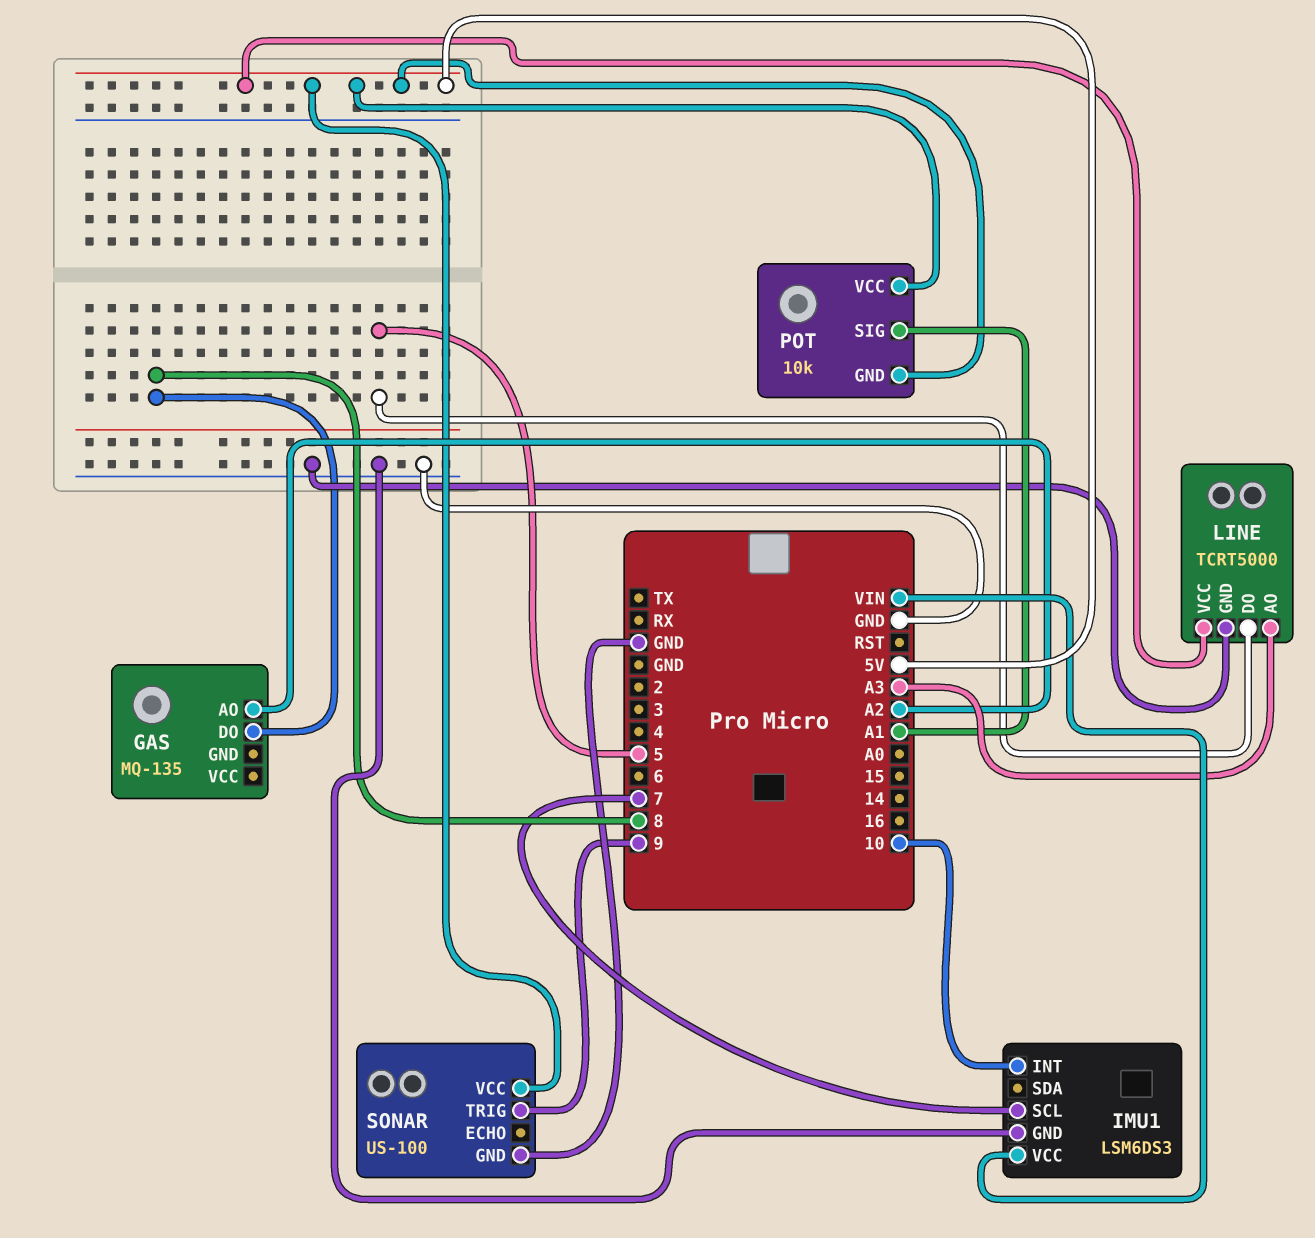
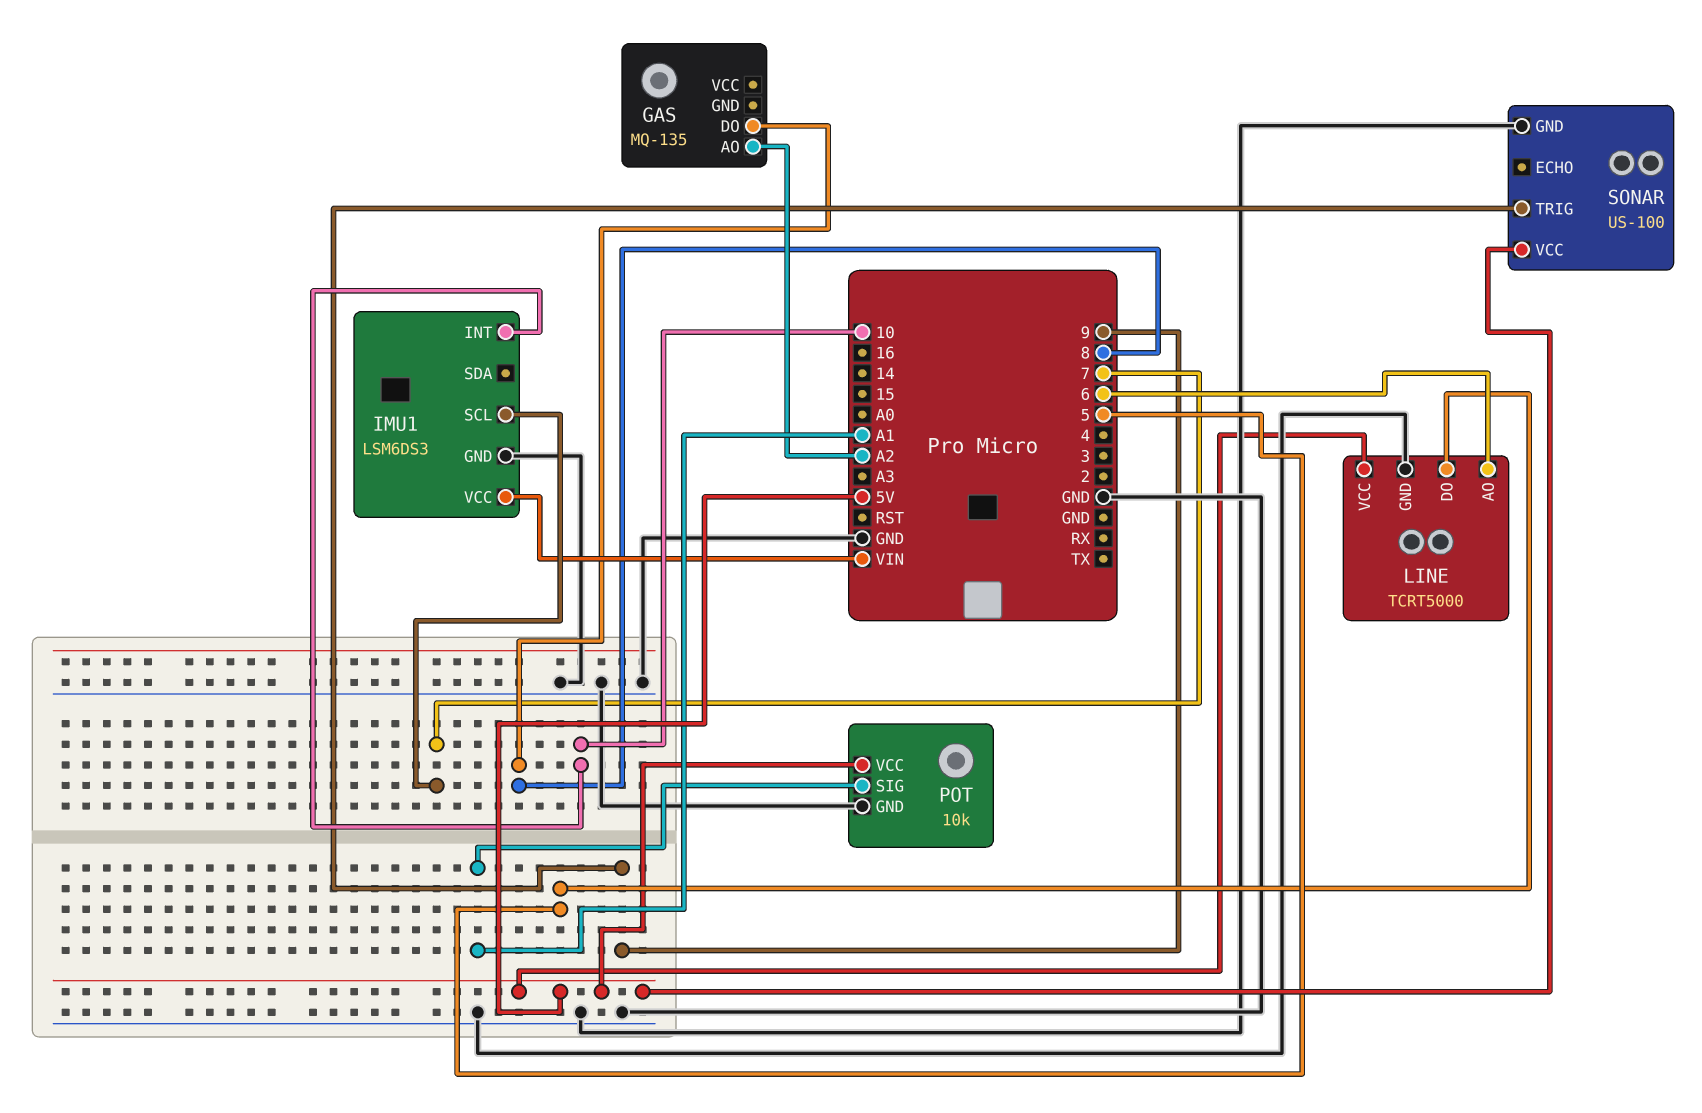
LINE pin AO: A3 -> 6
POT pin GND: 5V -> GND

